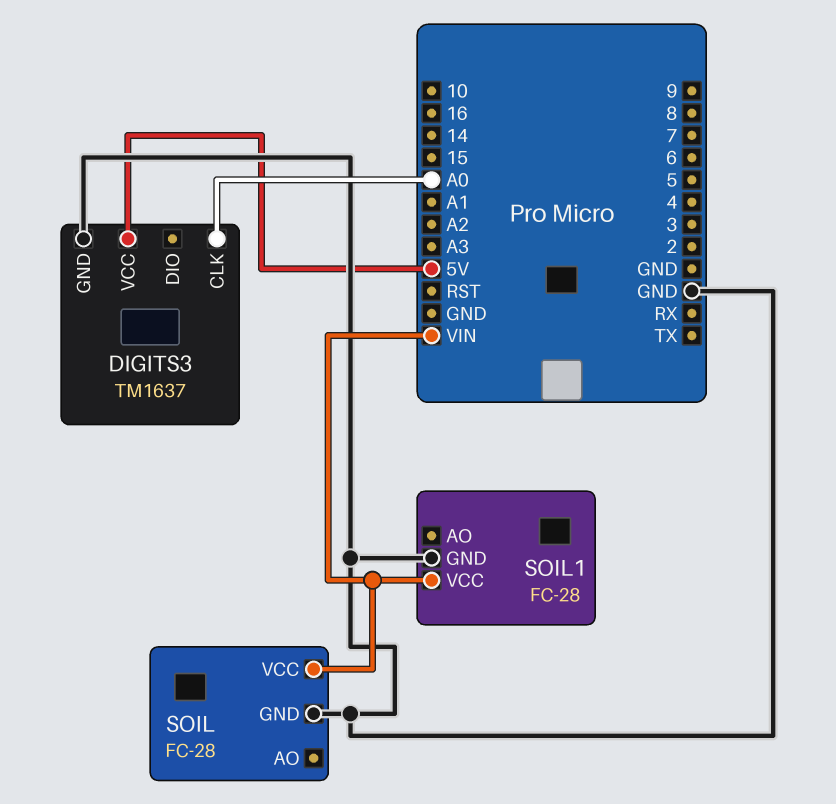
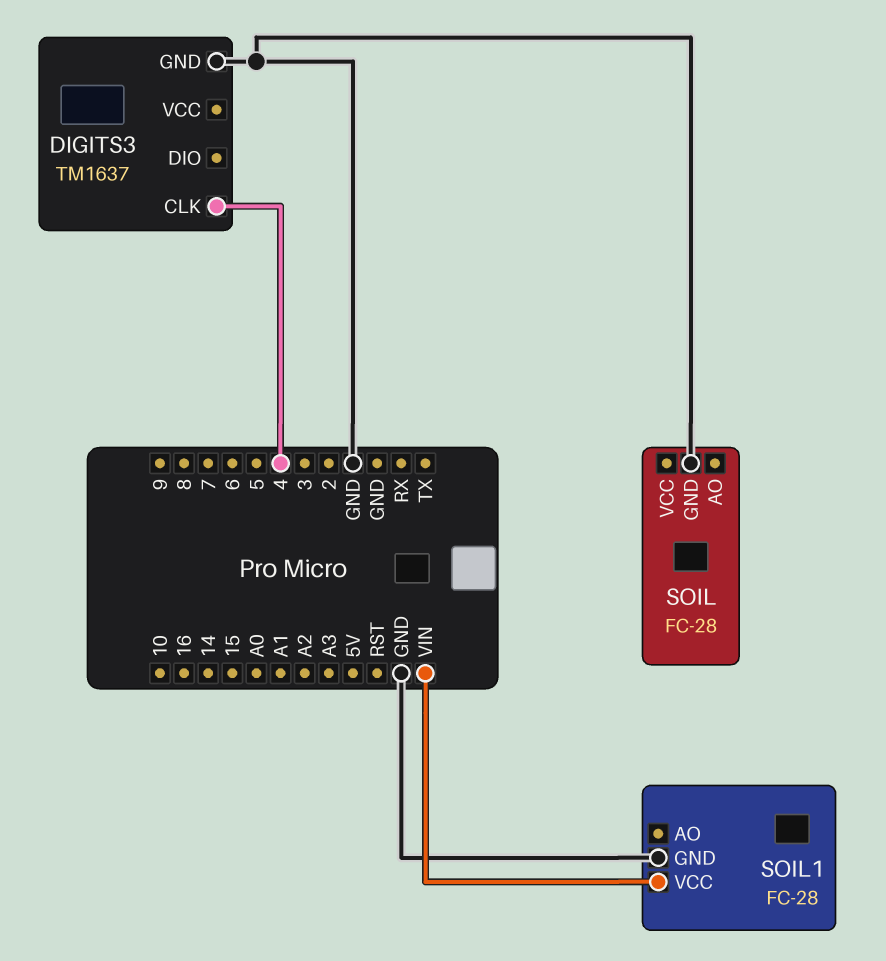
DIGITS3 pin CLK: A0 -> 4
DIGITS3 pin VCC: 5V -> none
SOIL pin VCC: VIN -> none

